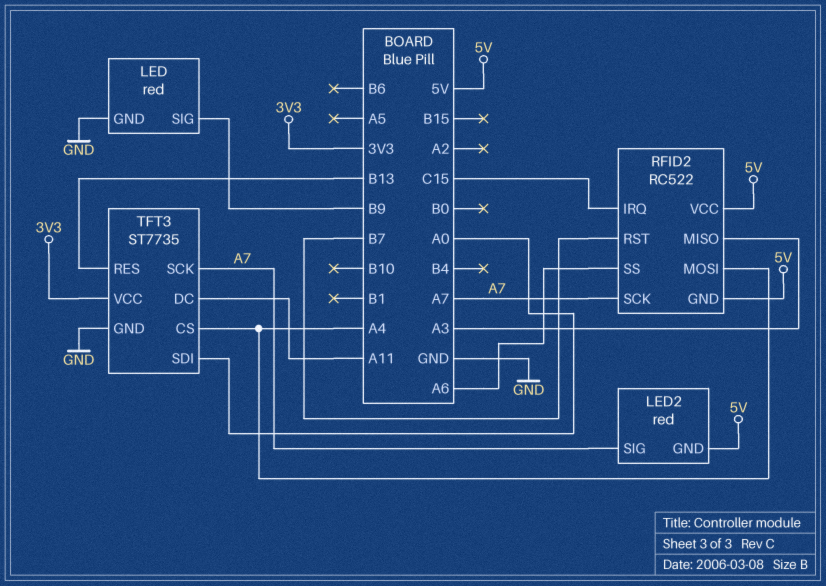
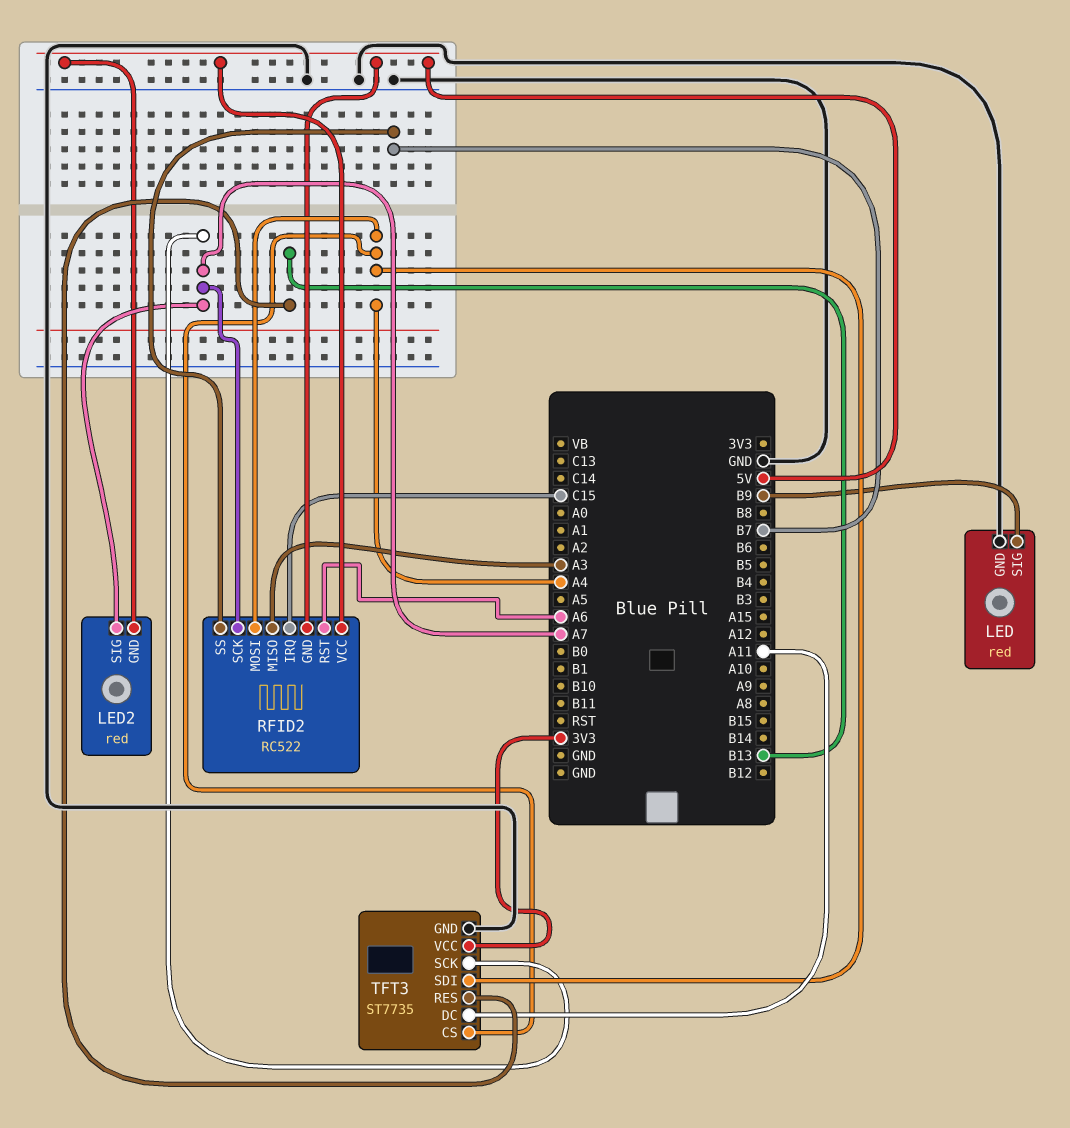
RFID2 pin RST: B7 -> A6
RFID2 pin SS: A6 -> B7
TFT3 pin SDI: A0 -> A4

